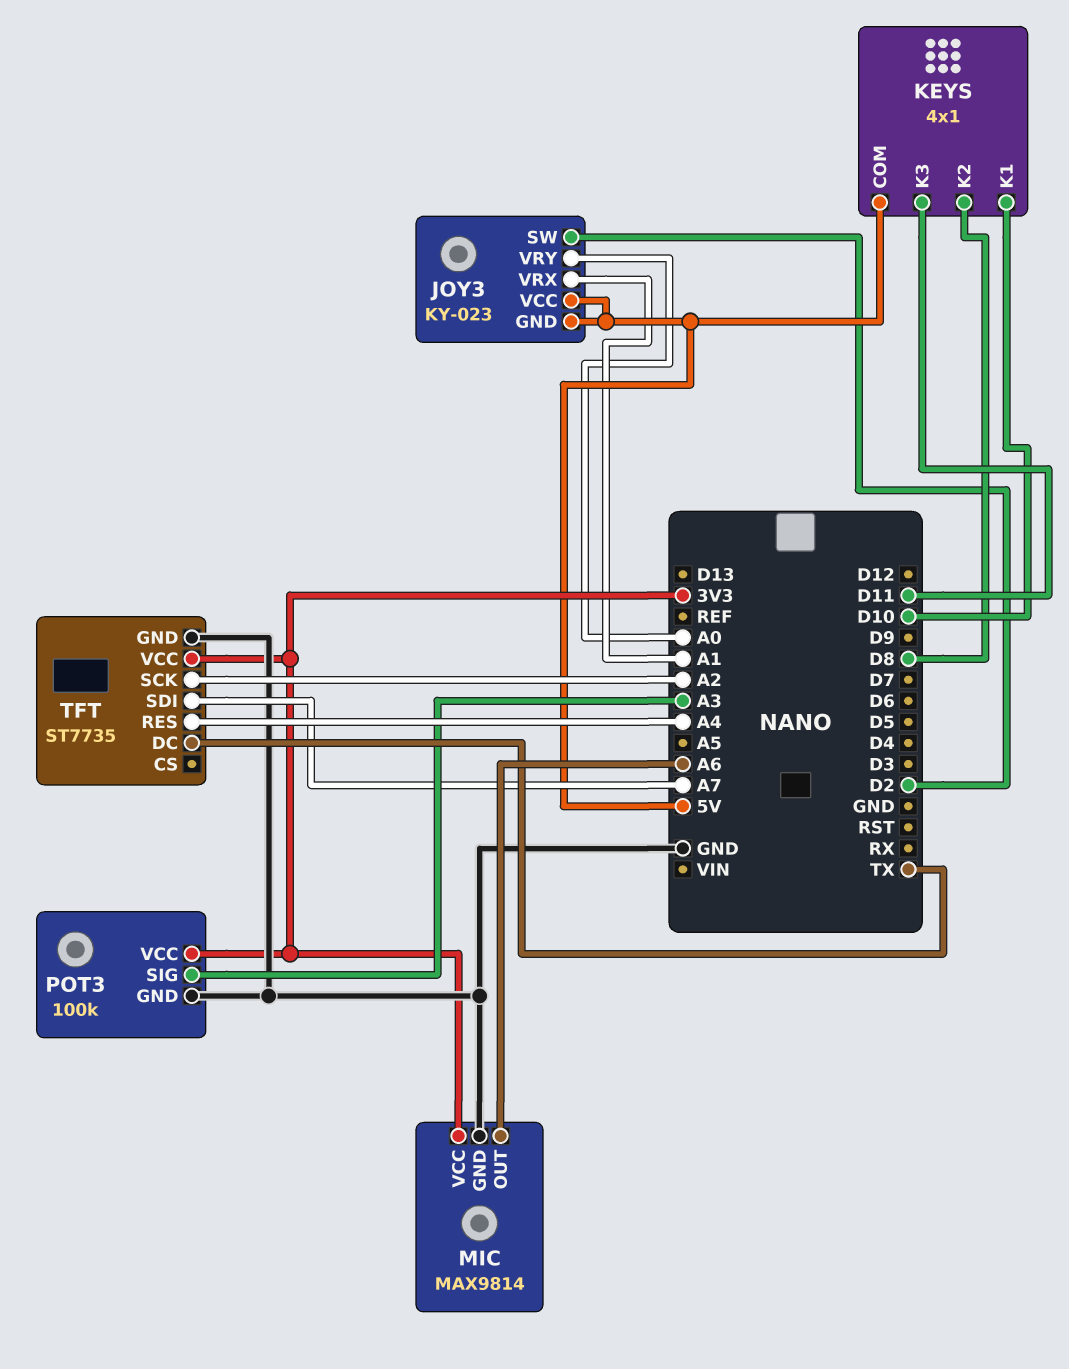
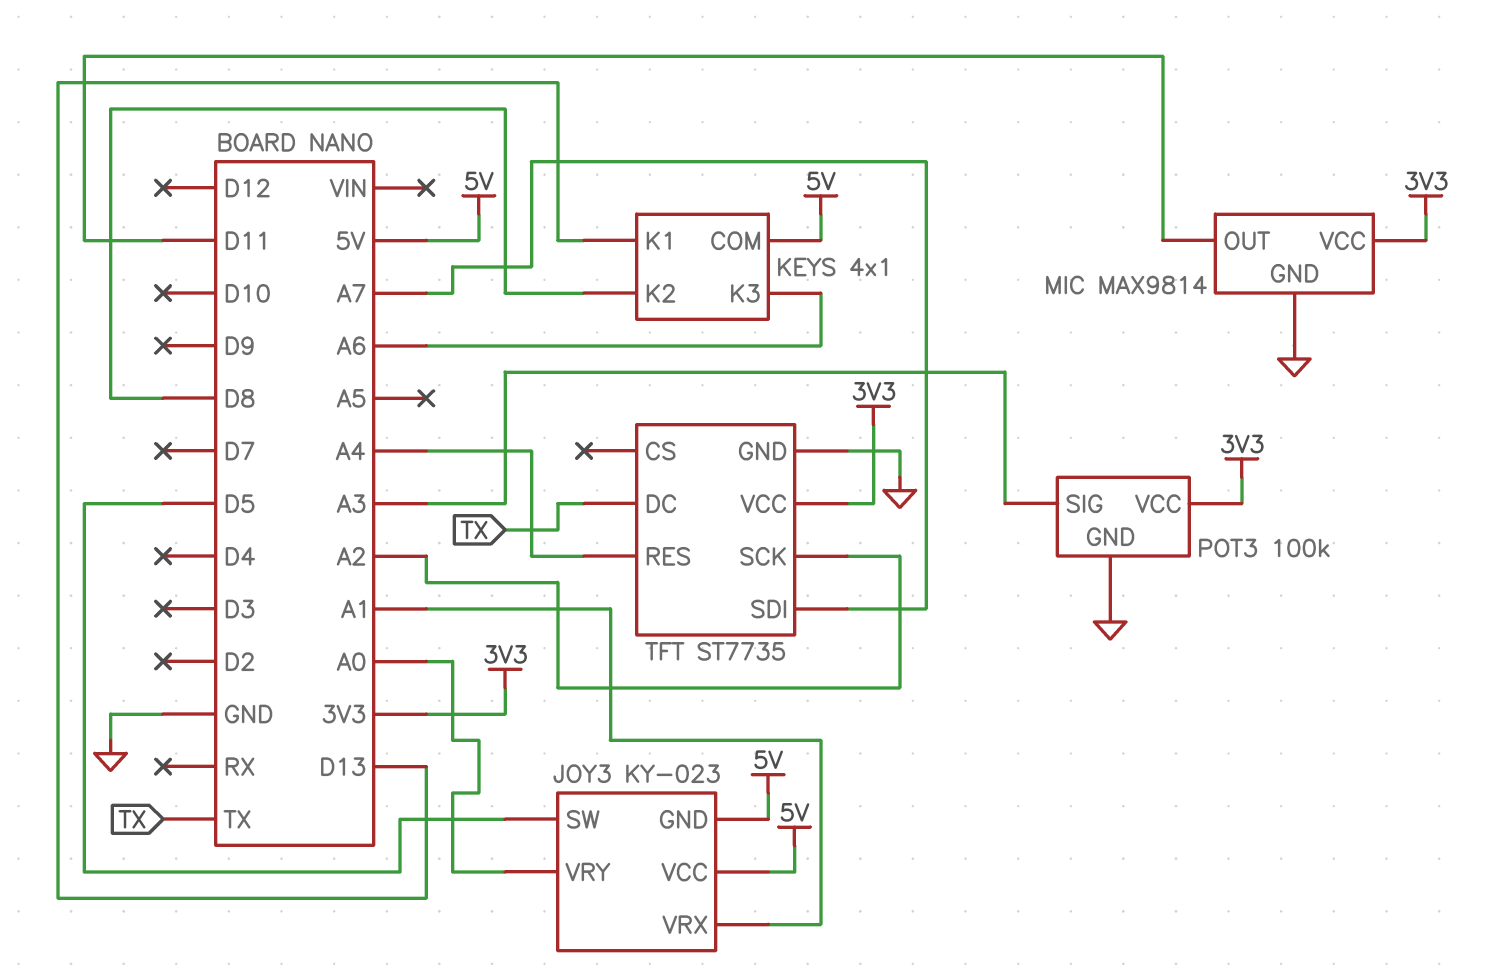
JOY3 pin SW: D2 -> D5
KEYS pin K1: D10 -> D13
KEYS pin K3: D11 -> A6
MIC pin OUT: A6 -> D11

